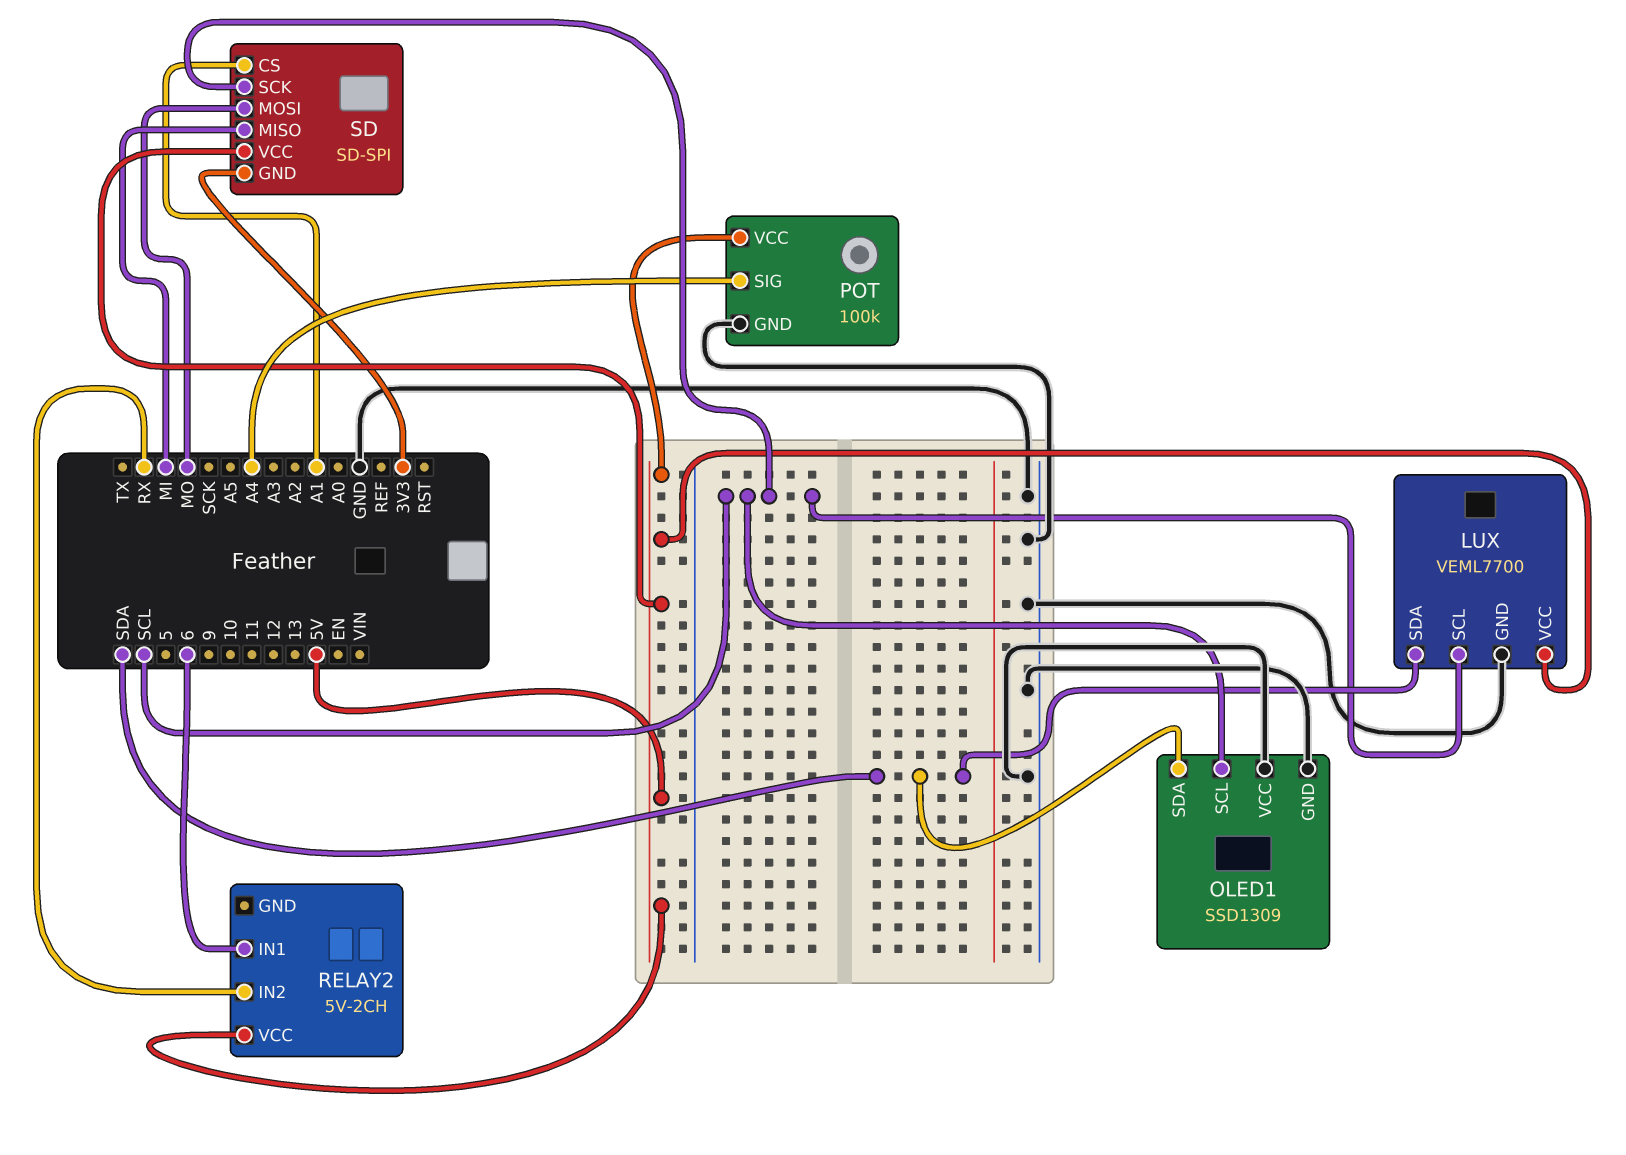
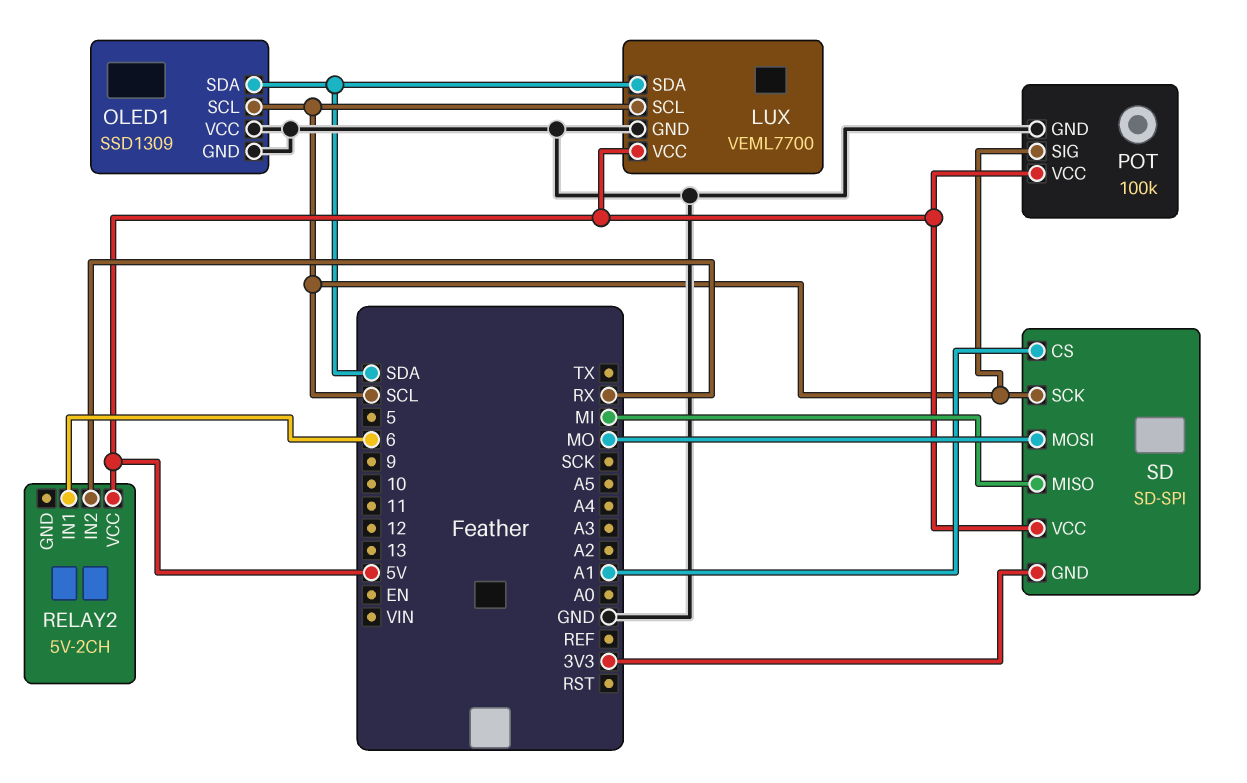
POT pin SIG: A4 -> SCL

